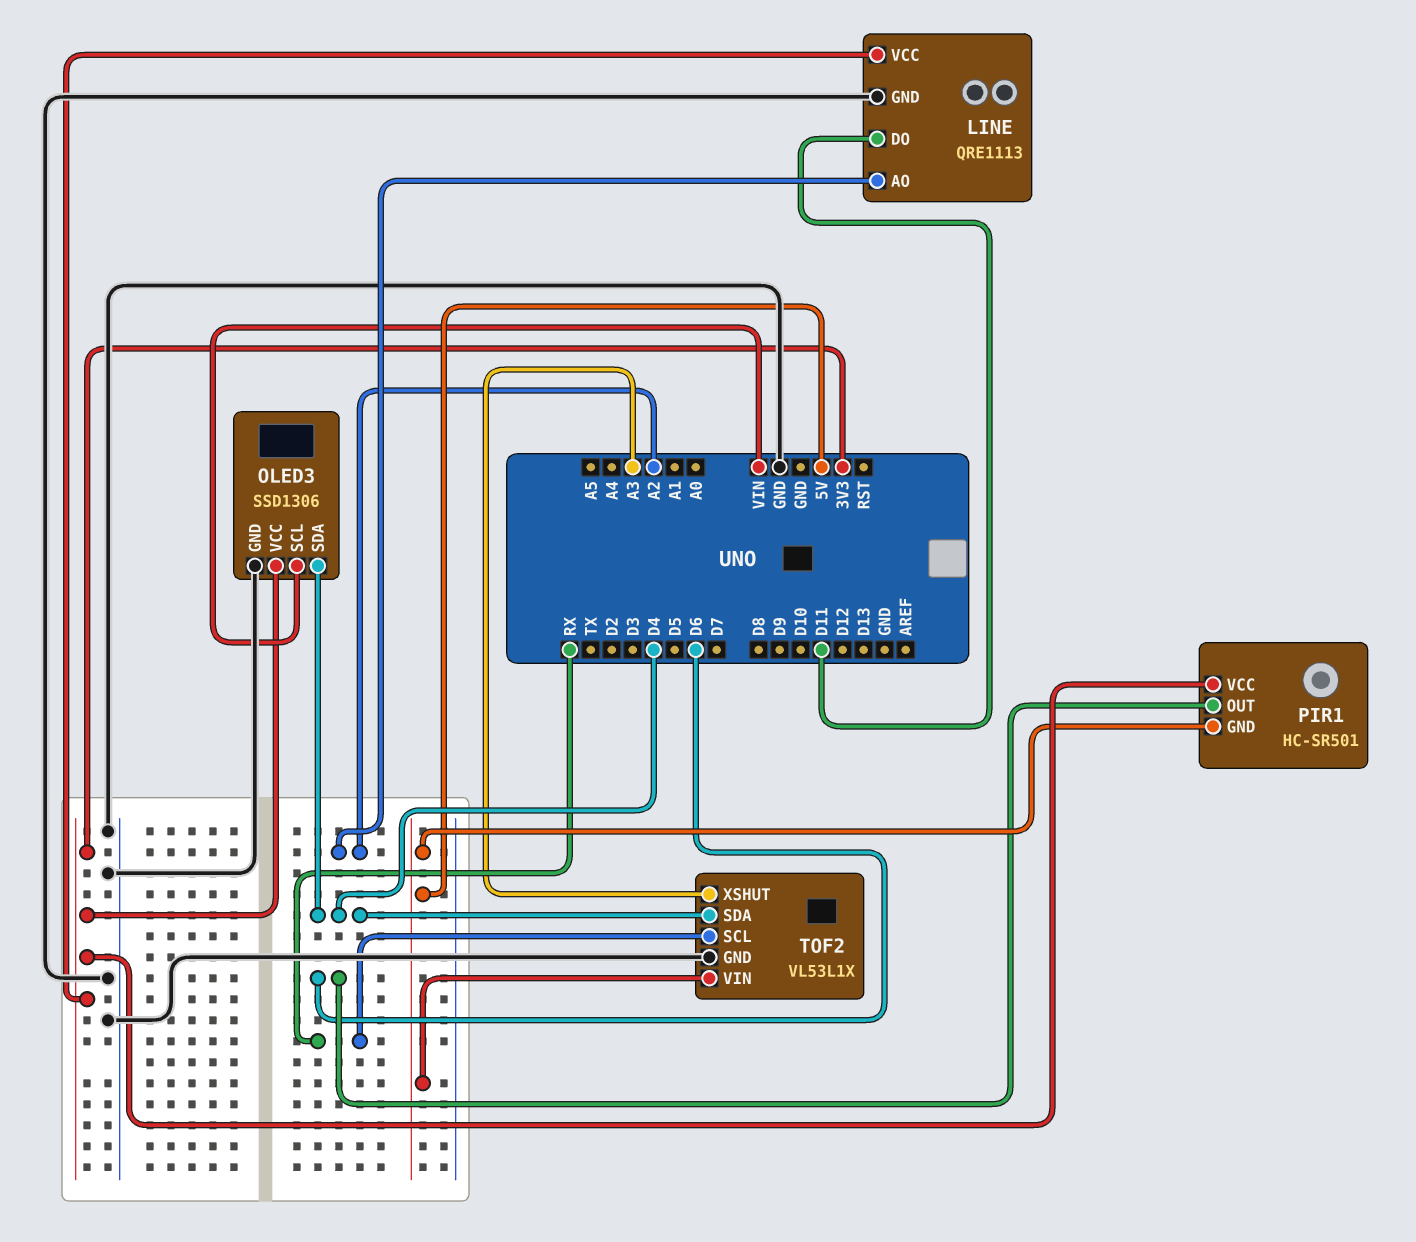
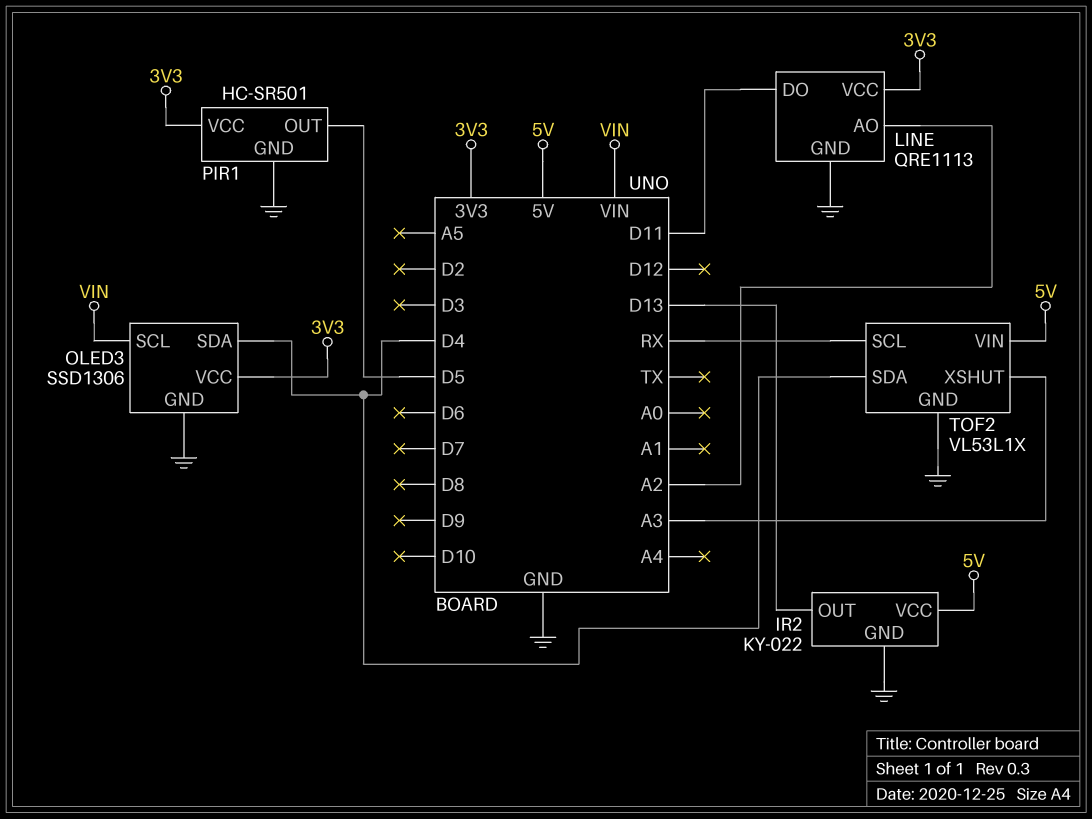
IR2: none -> KY-022
IR2 pin GND: none -> GND
IR2 pin OUT: none -> D13
IR2 pin VCC: none -> 5V
PIR1 pin GND: 5V -> GND
PIR1 pin OUT: D6 -> D5

